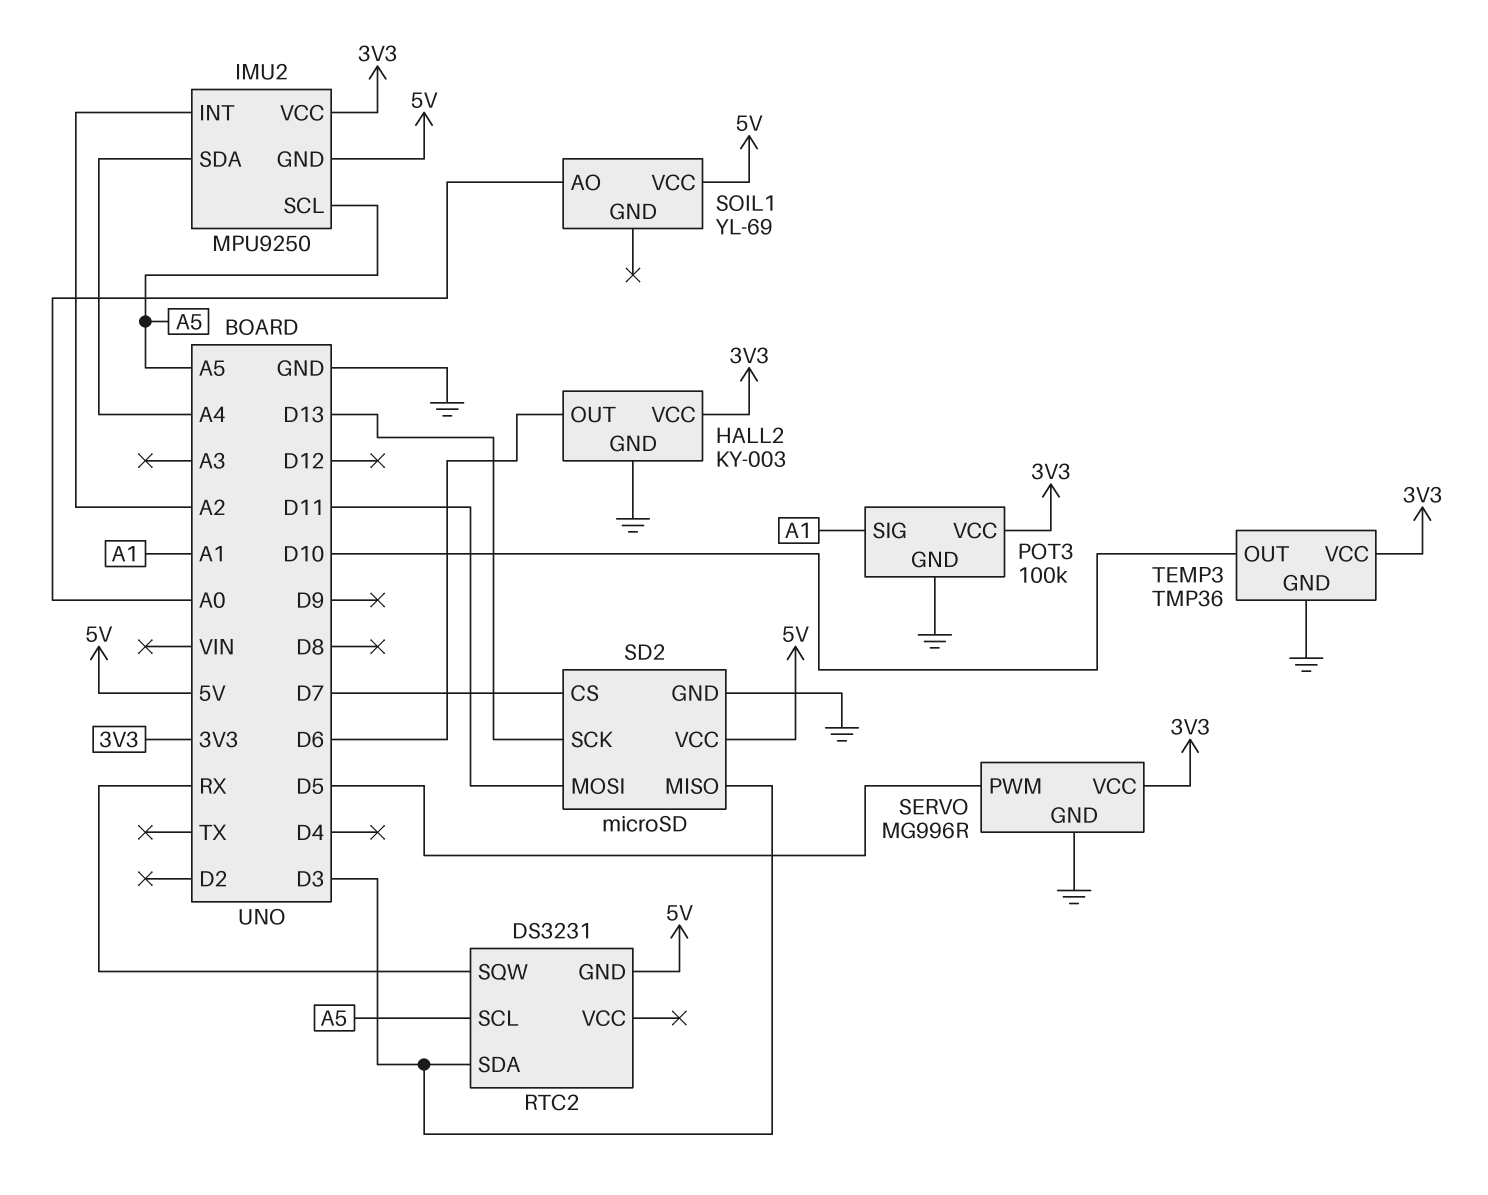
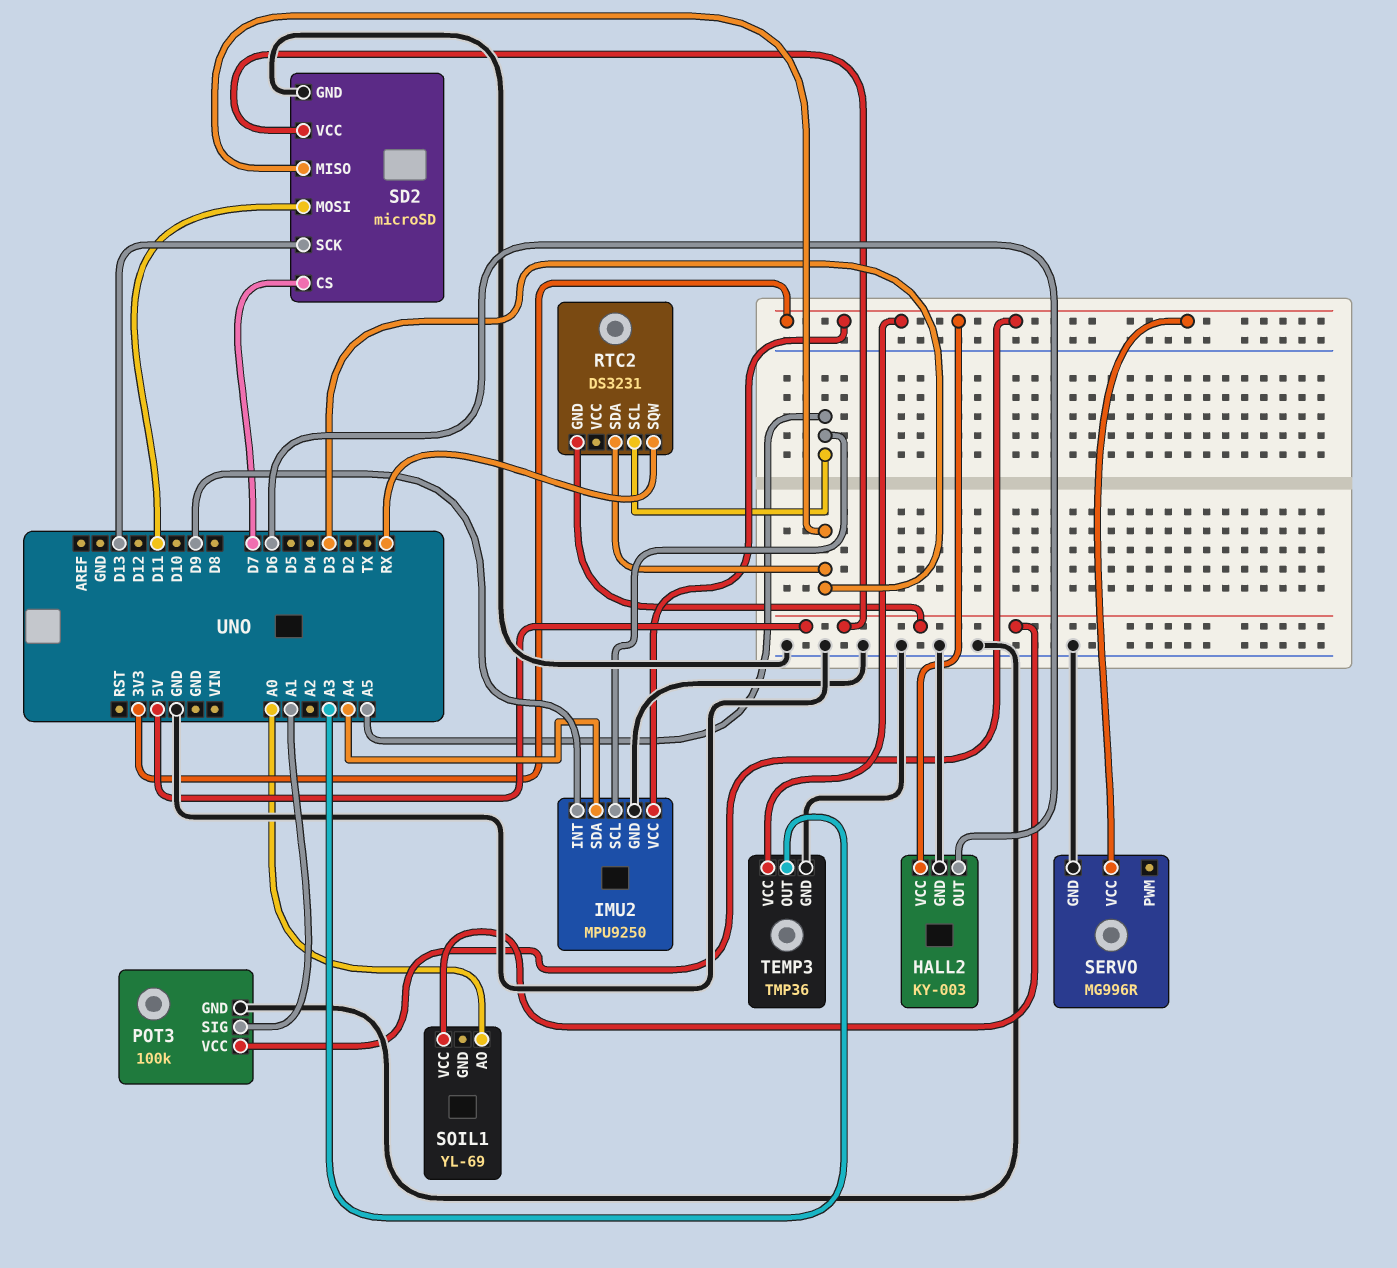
IMU2 pin GND: 5V -> GND
IMU2 pin INT: A2 -> D9
SERVO pin PWM: D5 -> none
TEMP3 pin OUT: D10 -> A3

